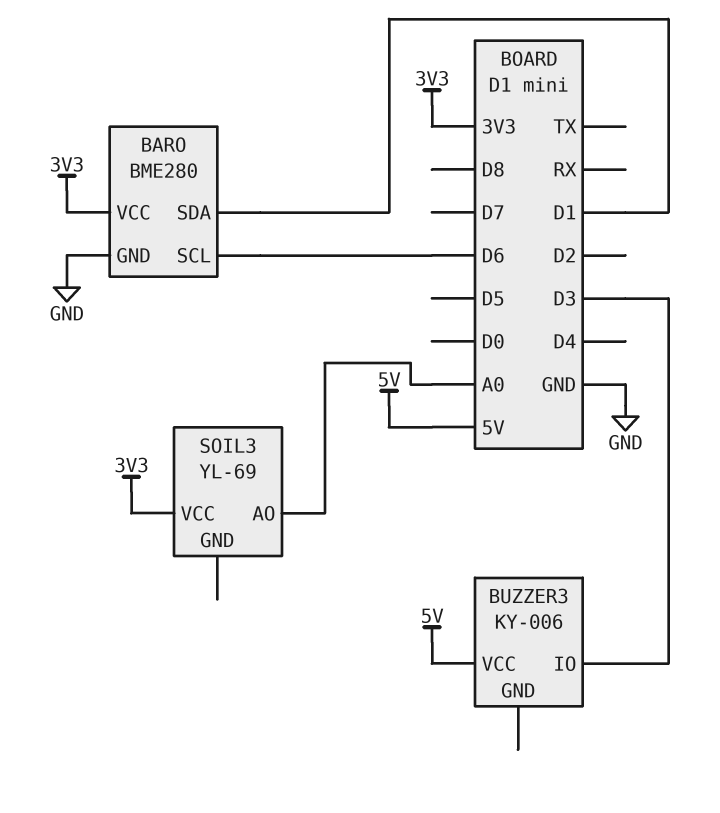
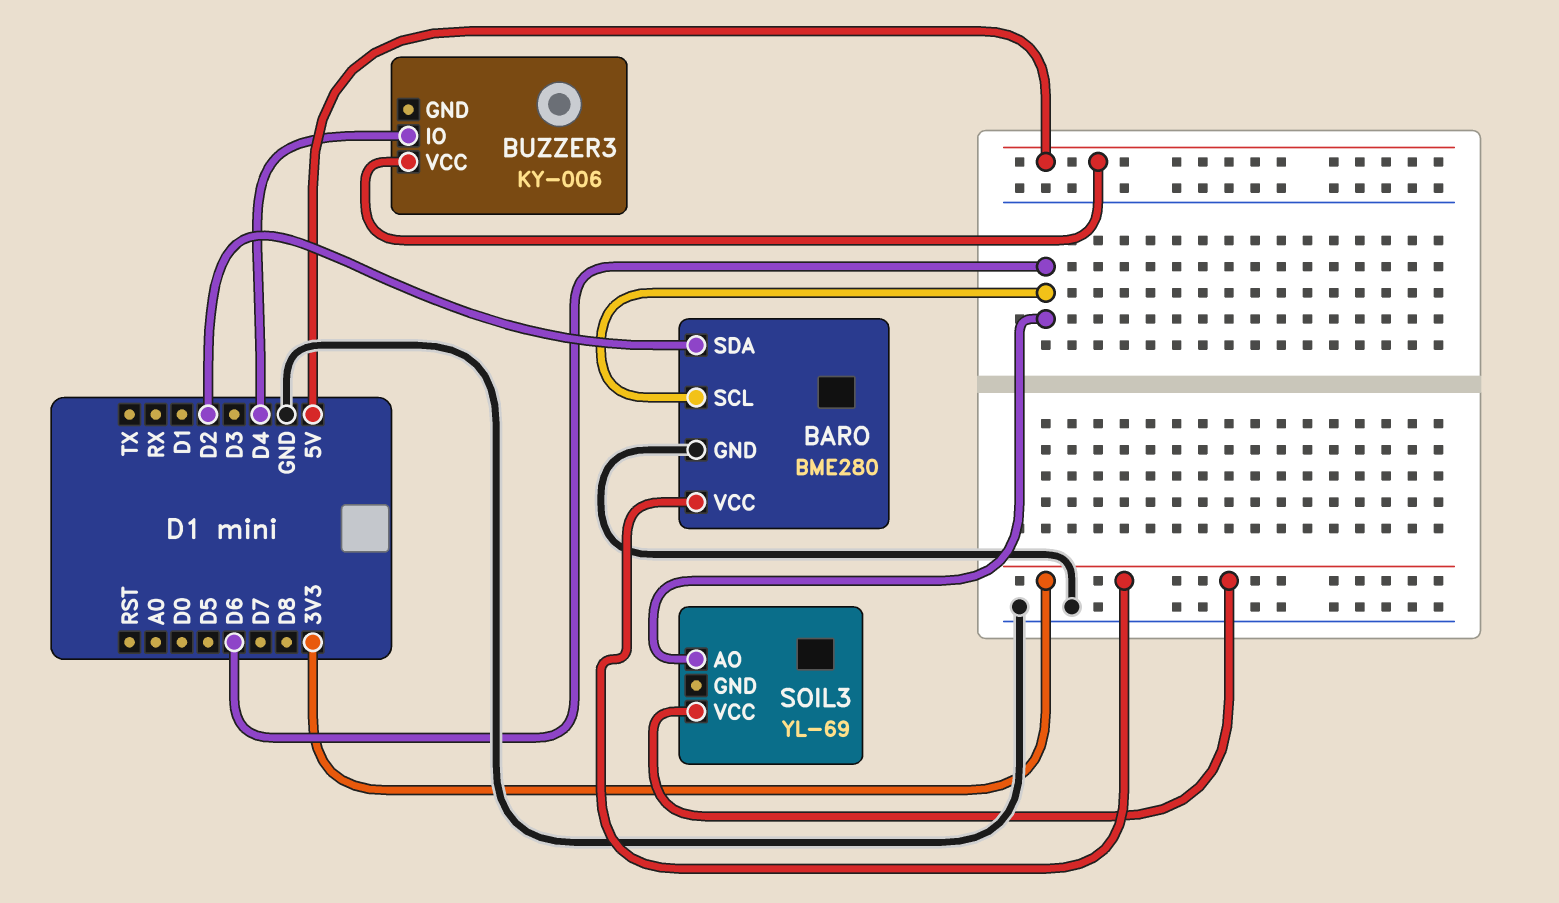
BARO pin SDA: D1 -> D2
BUZZER3 pin IO: D3 -> D4
SOIL3 pin AO: A0 -> D6

